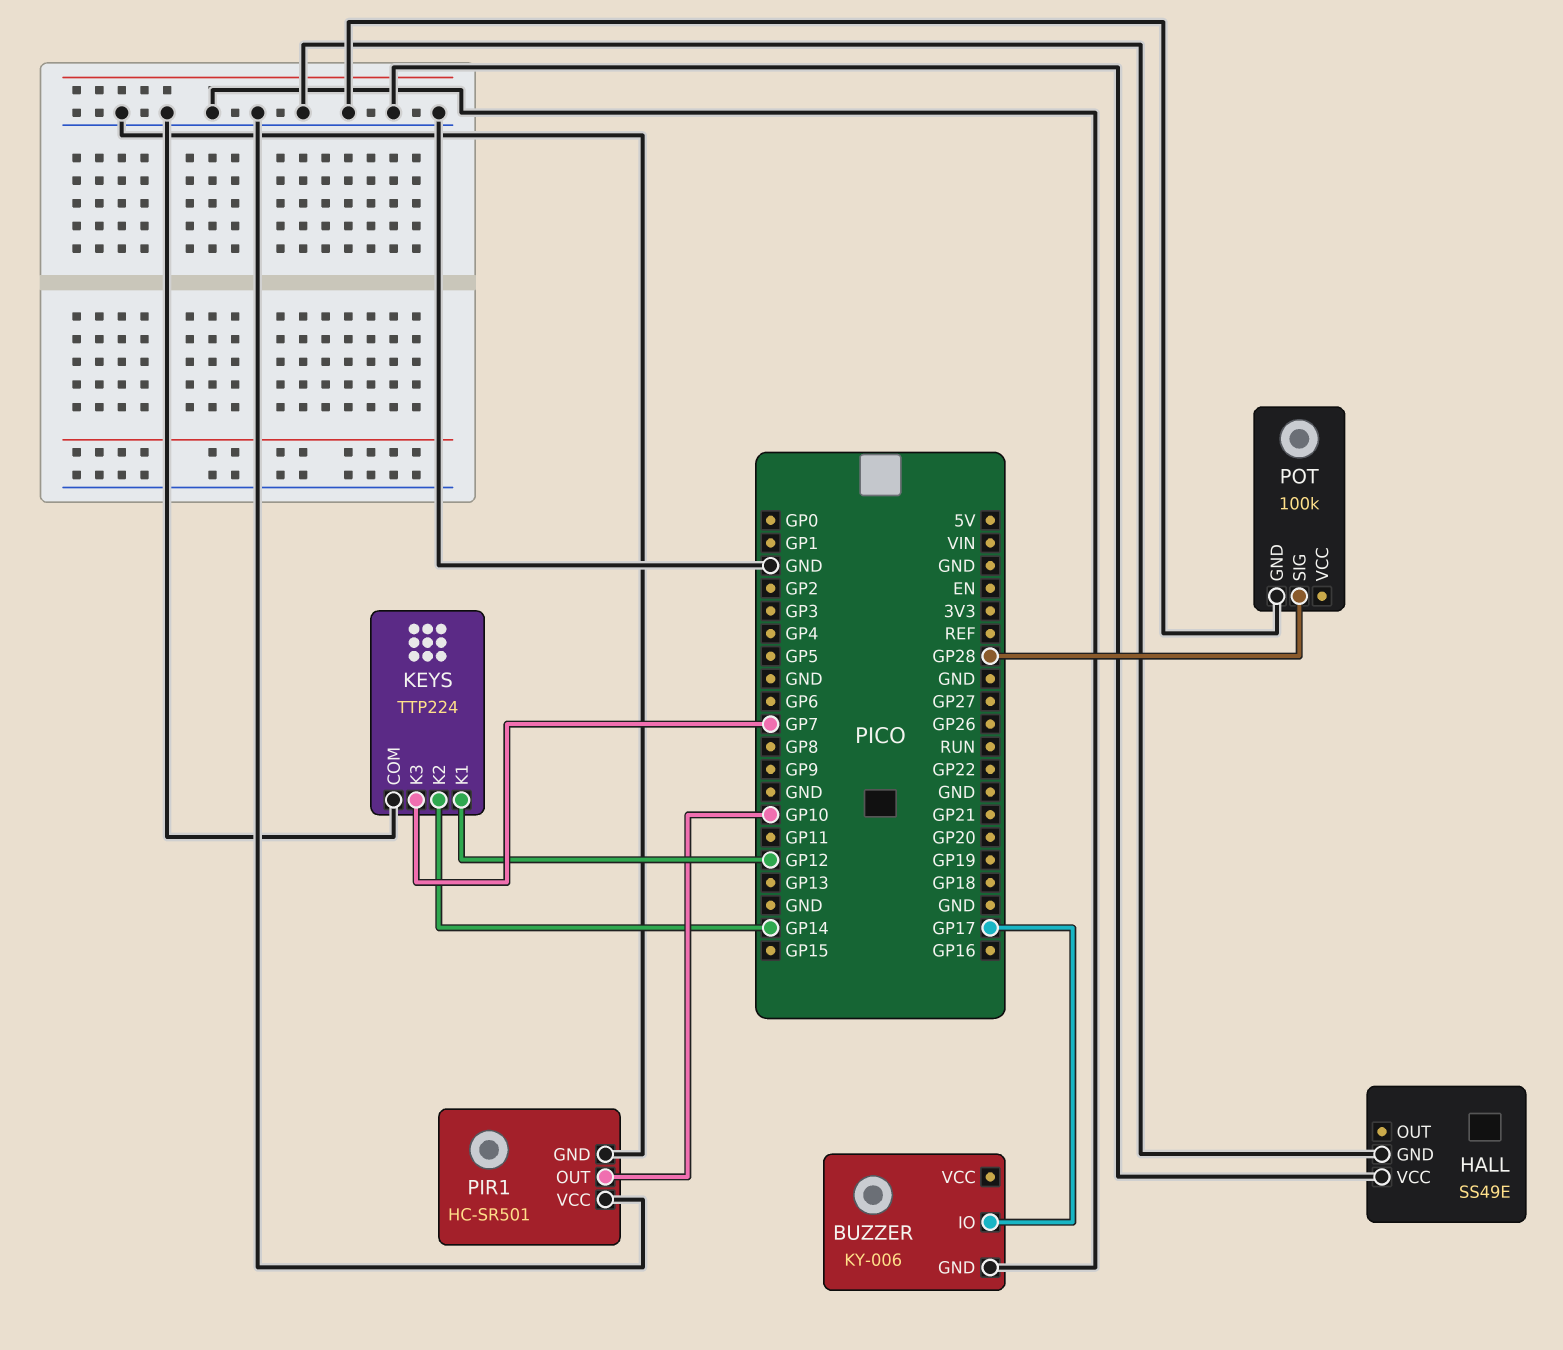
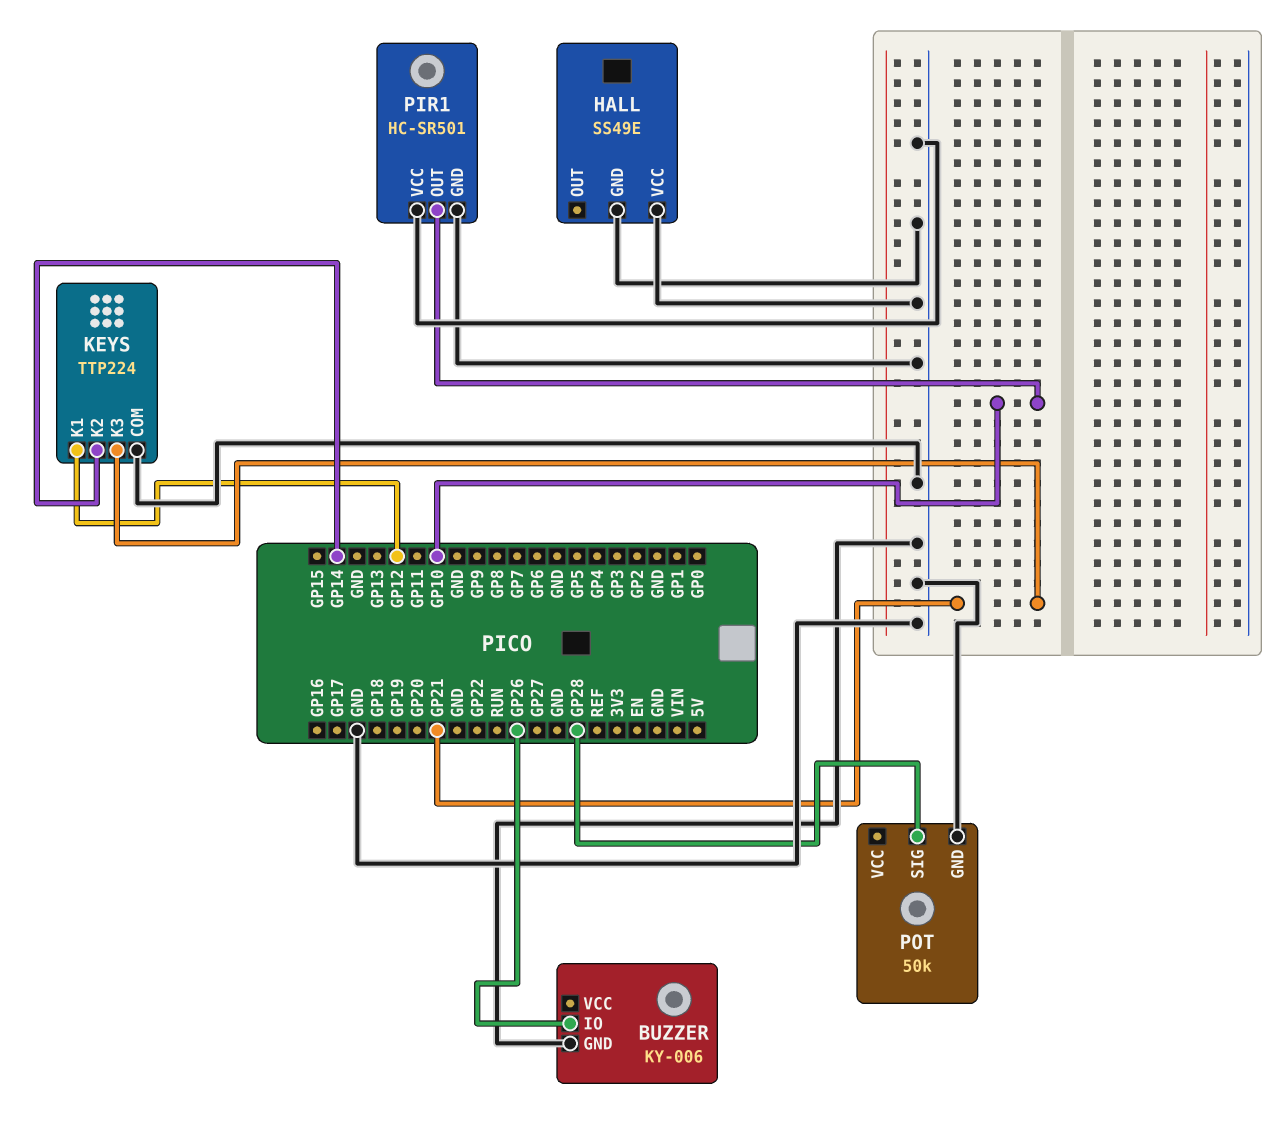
BUZZER pin IO: GP17 -> GP26
KEYS pin K3: GP7 -> GP21
POT: 100k -> 50k

